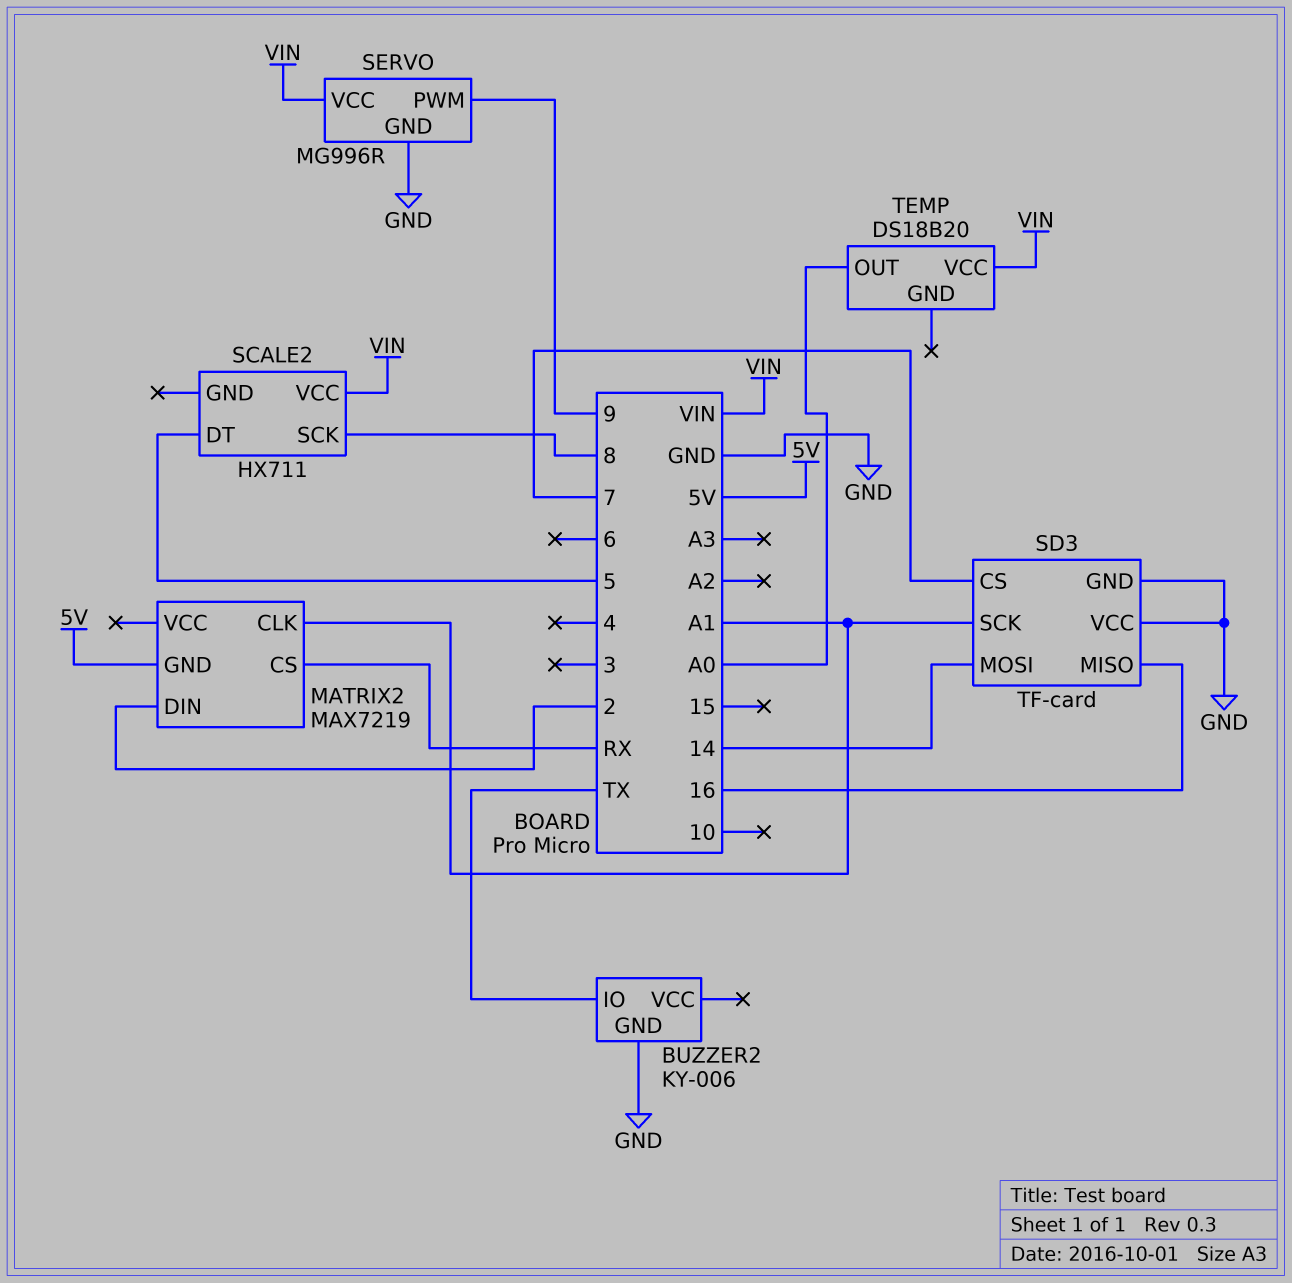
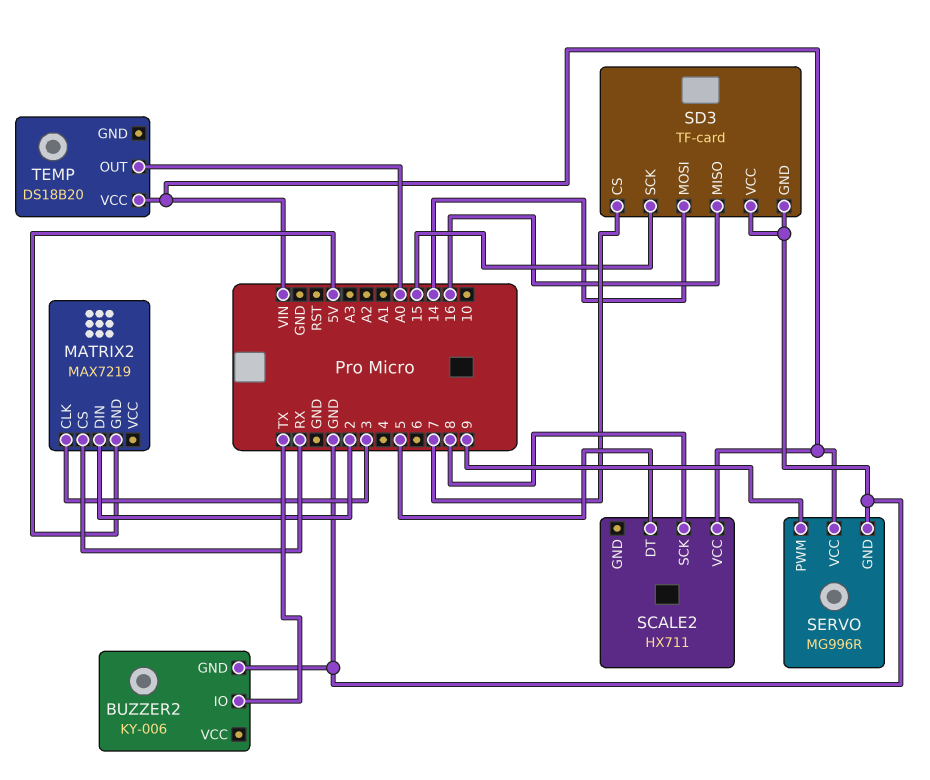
MATRIX2 pin CLK: A1 -> 3
SD3 pin SCK: A1 -> 15

